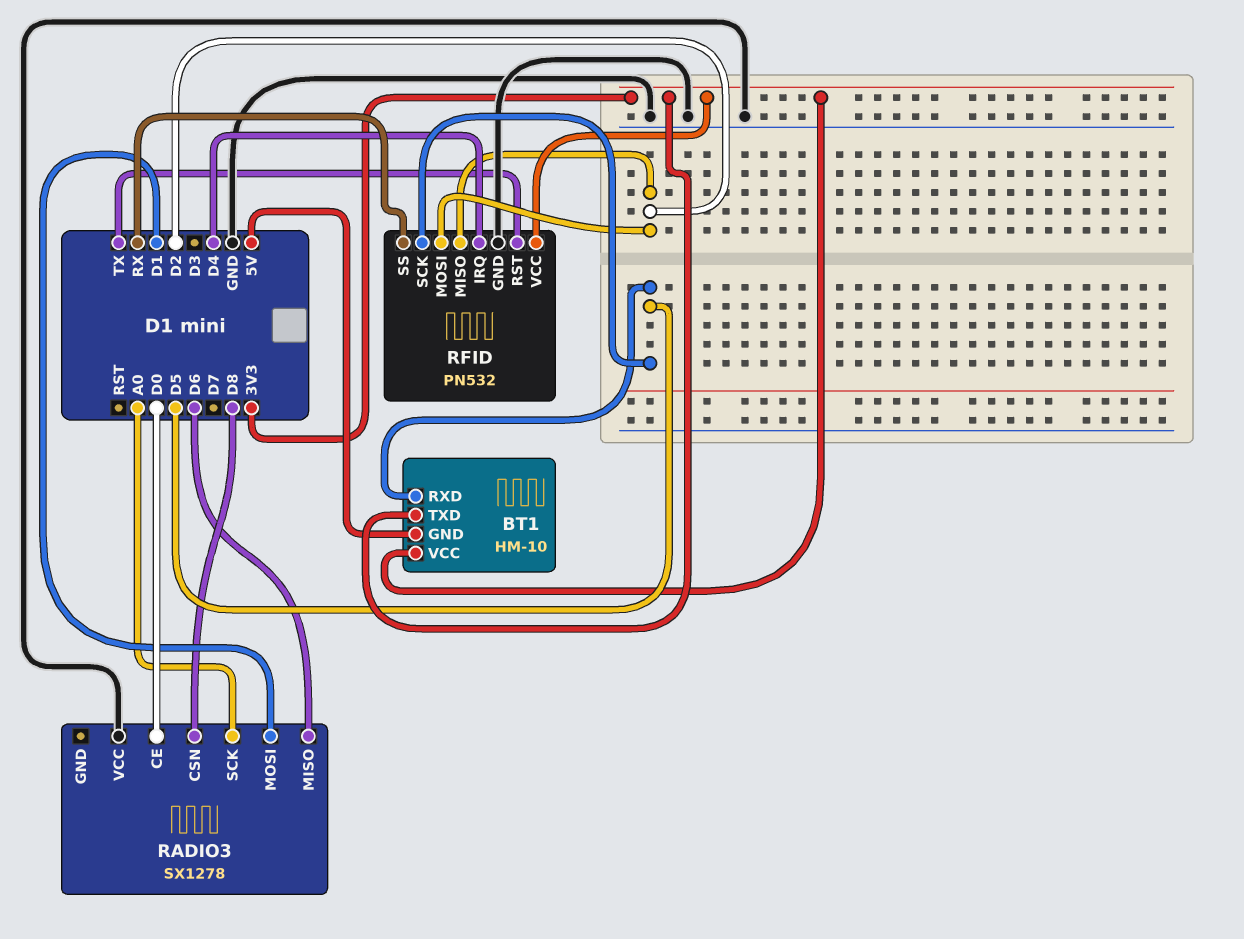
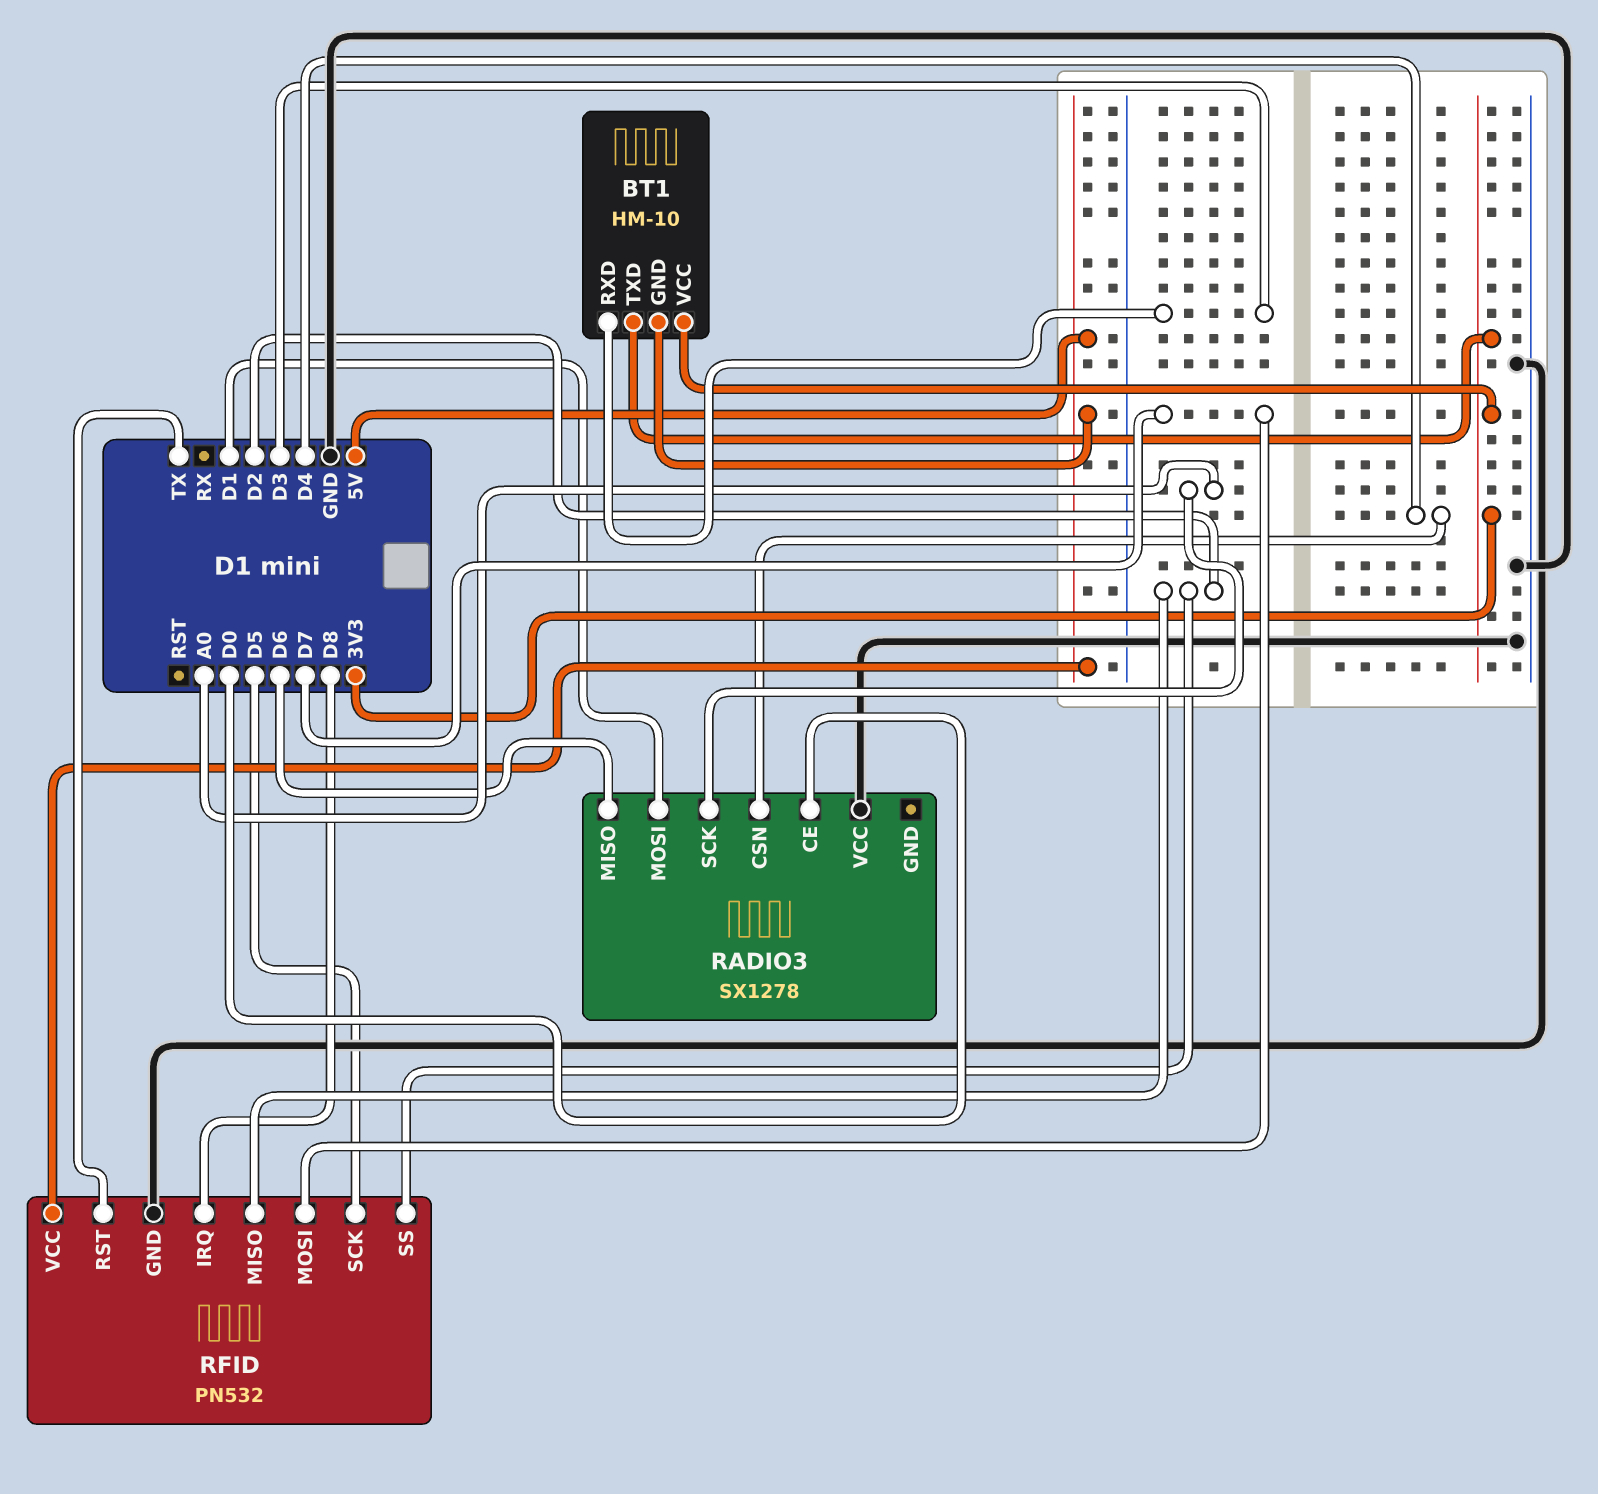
BT1 pin RXD: D5 -> D3
RADIO3 pin CSN: D8 -> D4
RFID pin IRQ: D4 -> D8
RFID pin MOSI: D2 -> D7
RFID pin SS: RX -> D2
RFID pin VCC: 3V3 -> 5V

